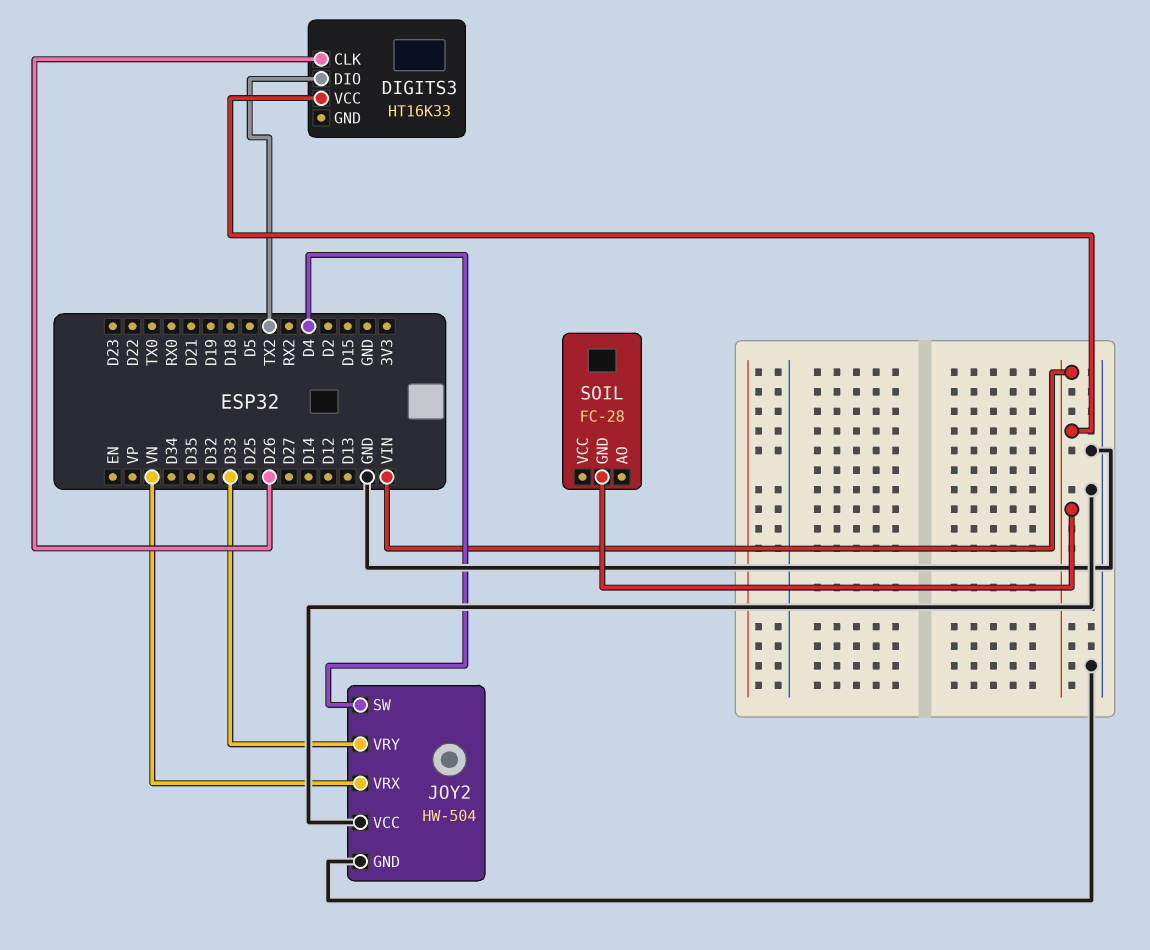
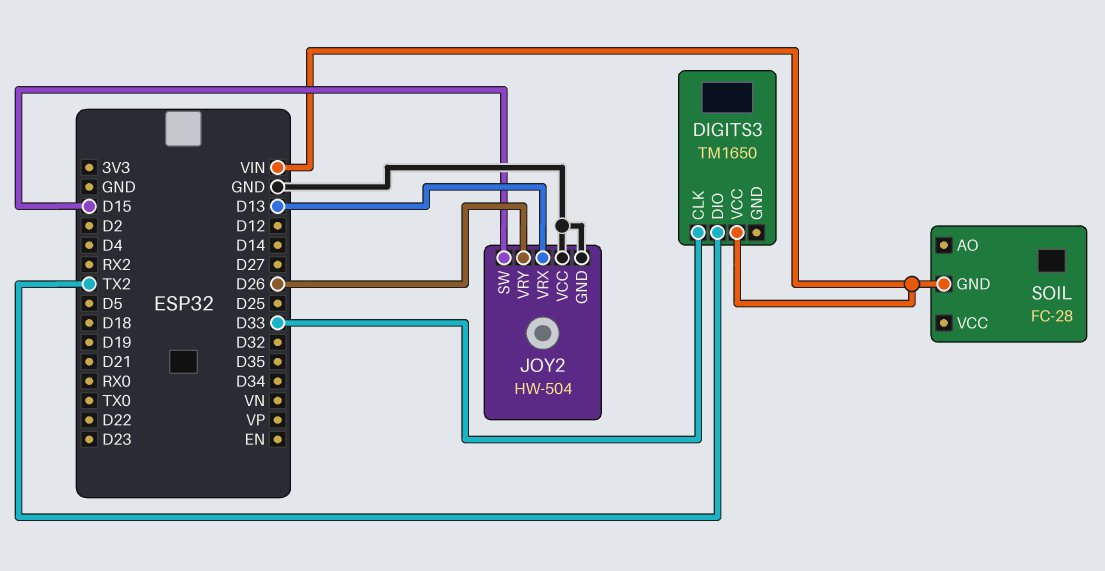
DIGITS3: HT16K33 -> TM1650
DIGITS3 pin CLK: D26 -> D33
JOY2 pin SW: D4 -> D15
JOY2 pin VRX: VN -> D13
JOY2 pin VRY: D33 -> D26

